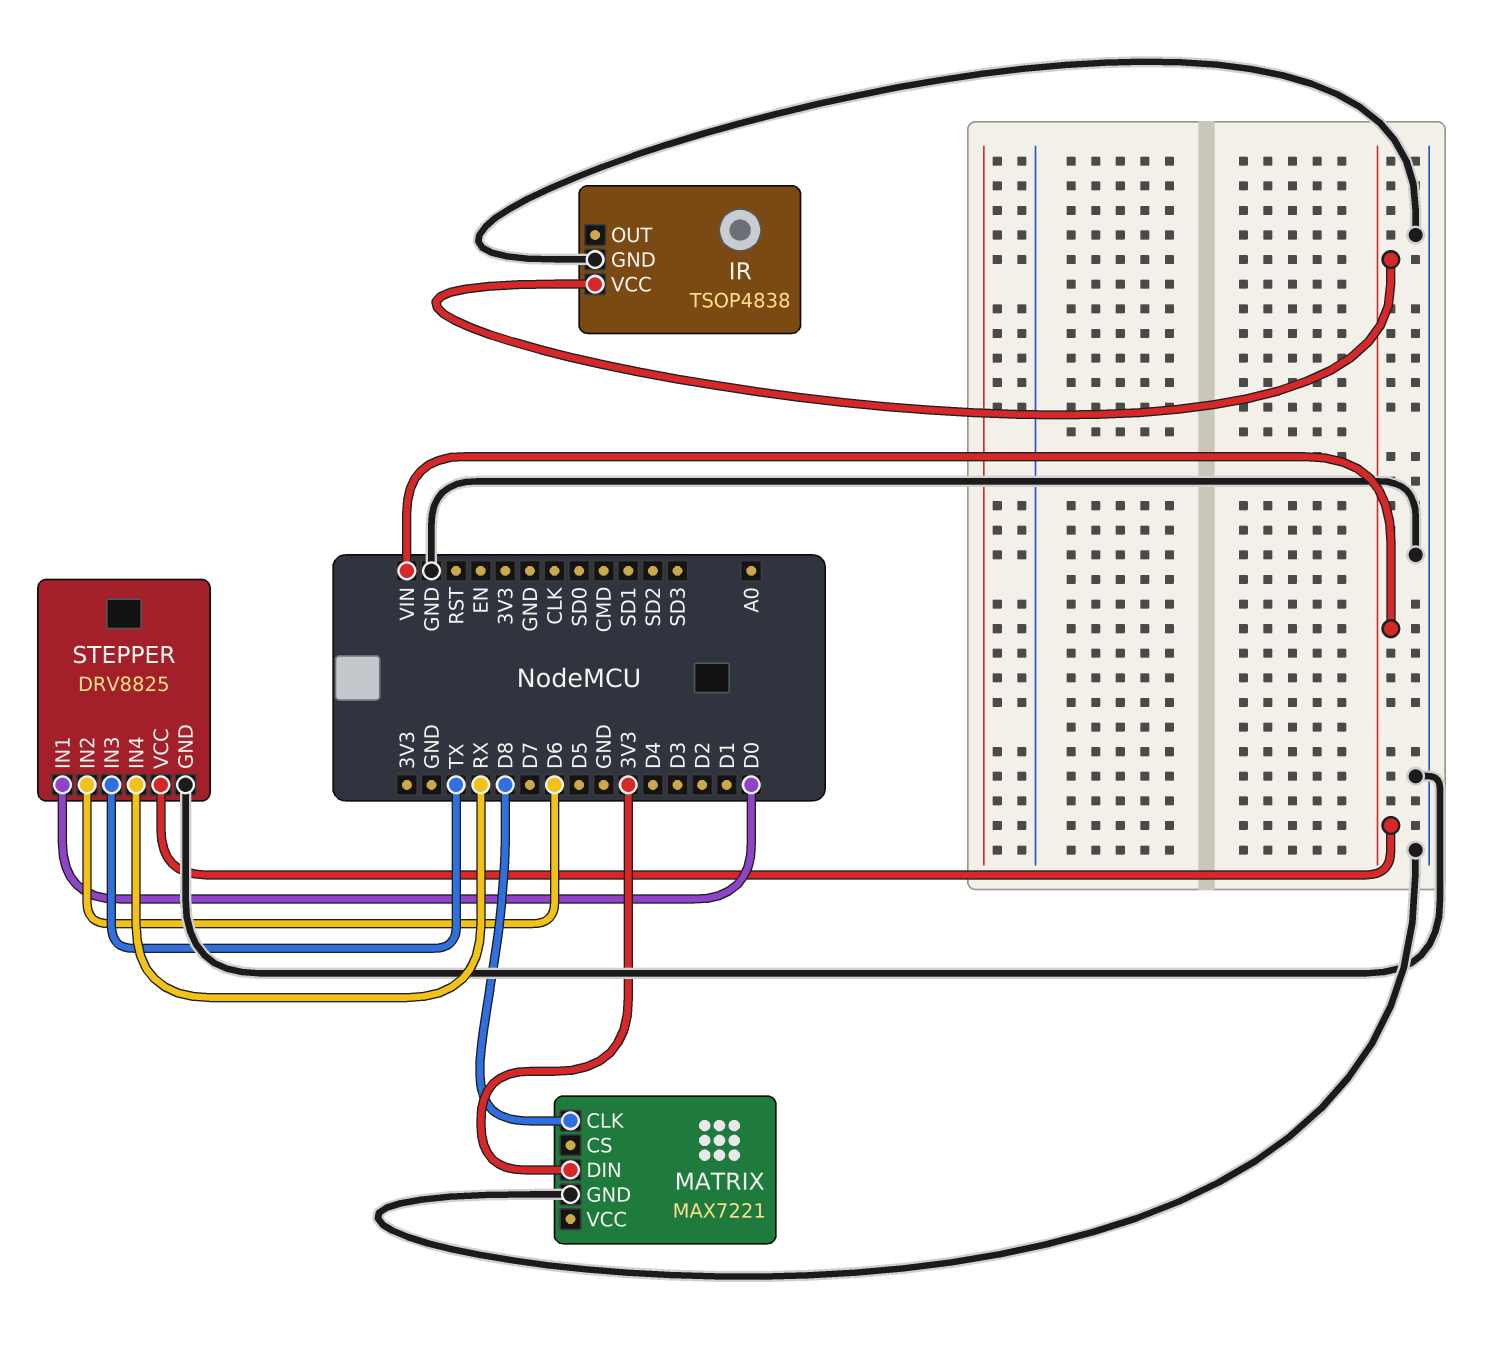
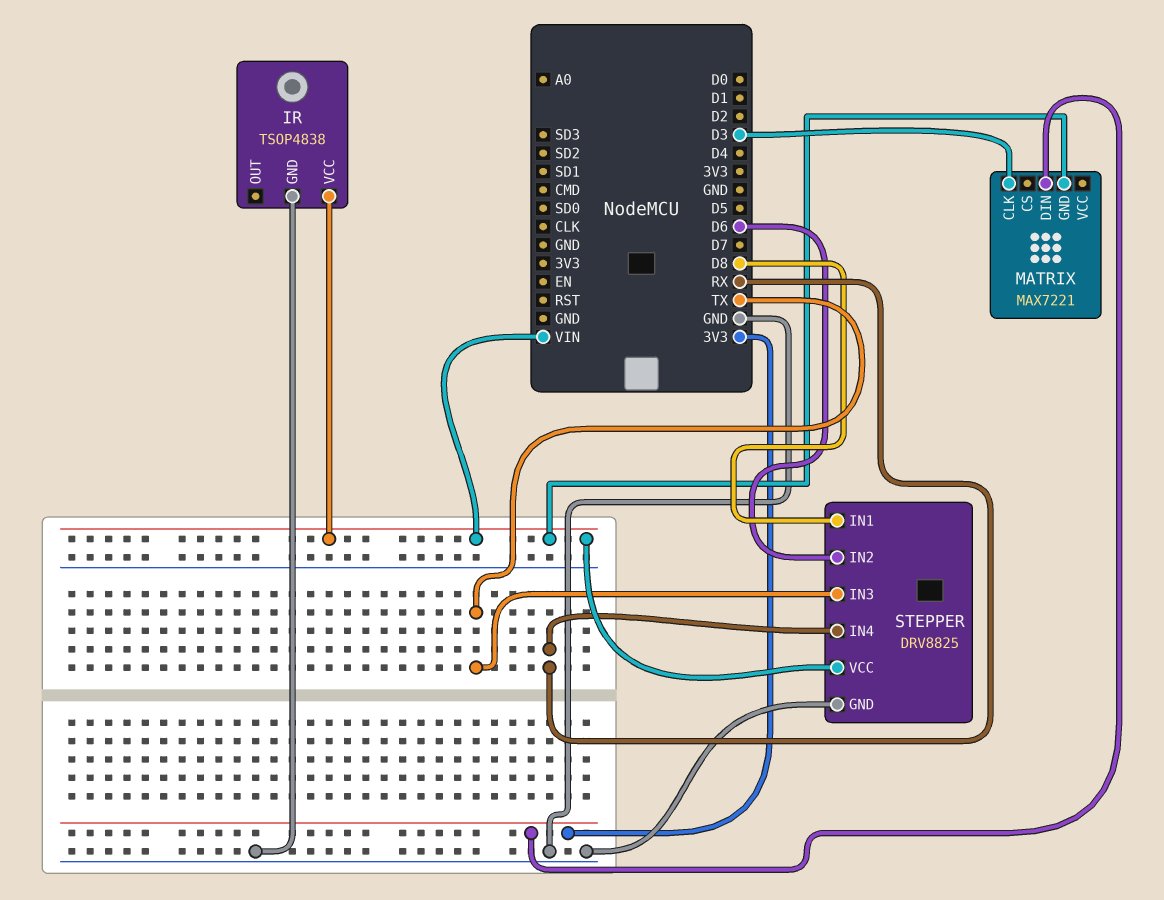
MATRIX pin CLK: D8 -> D3
MATRIX pin GND: GND -> VIN
STEPPER pin IN1: D0 -> D8

